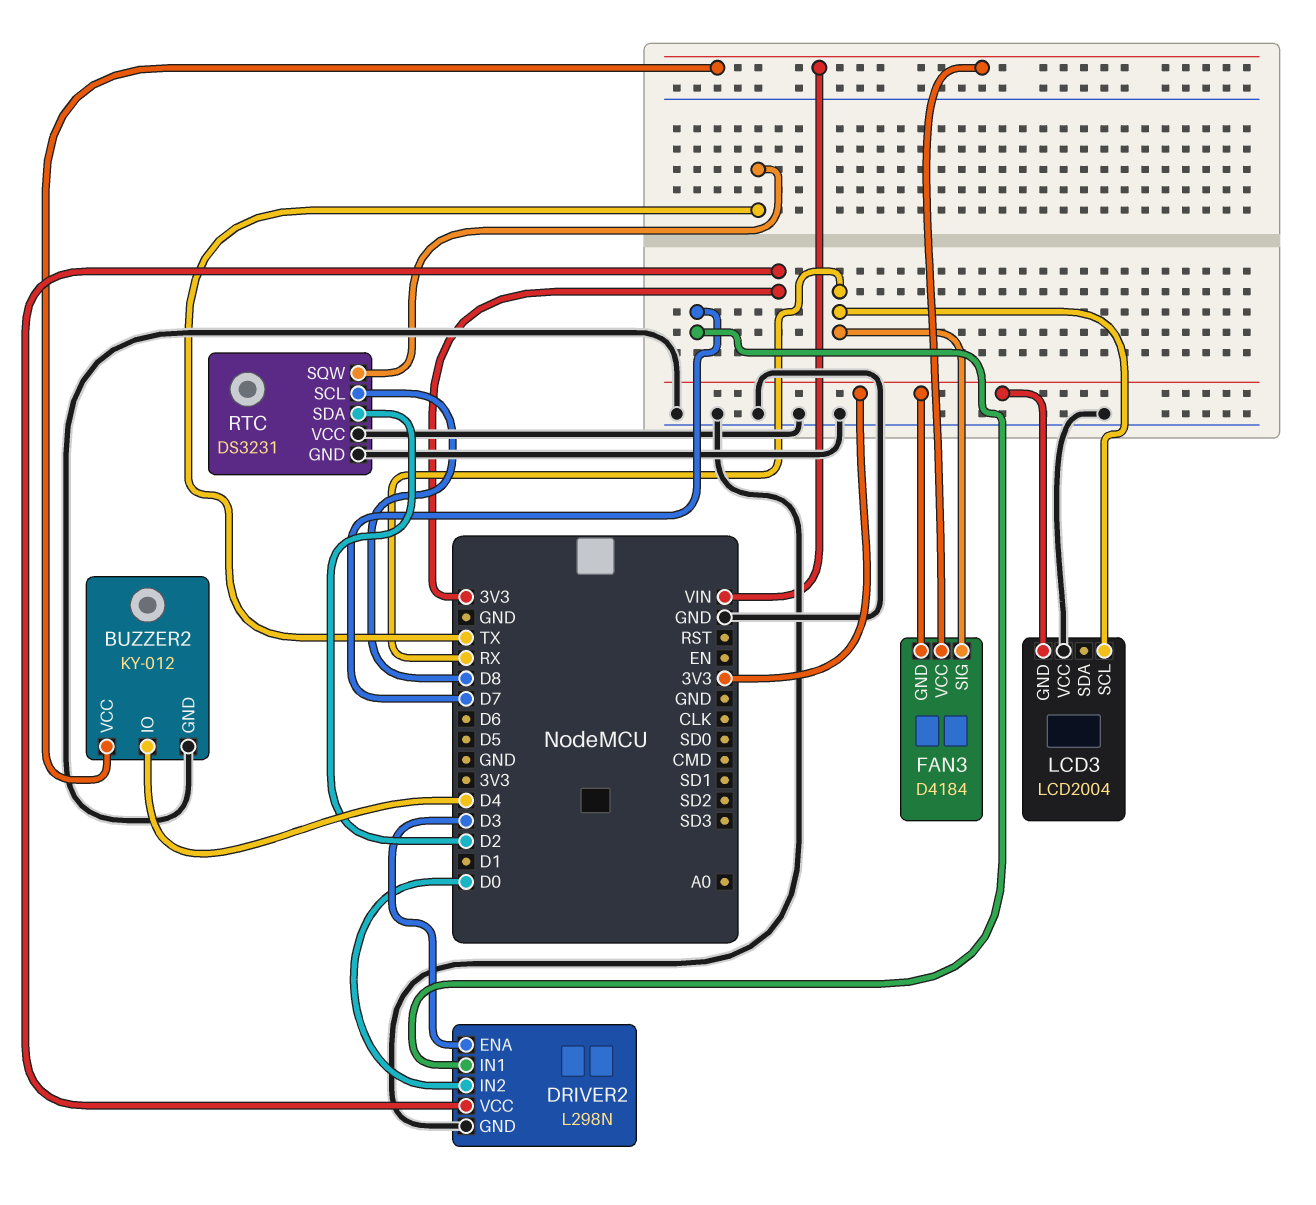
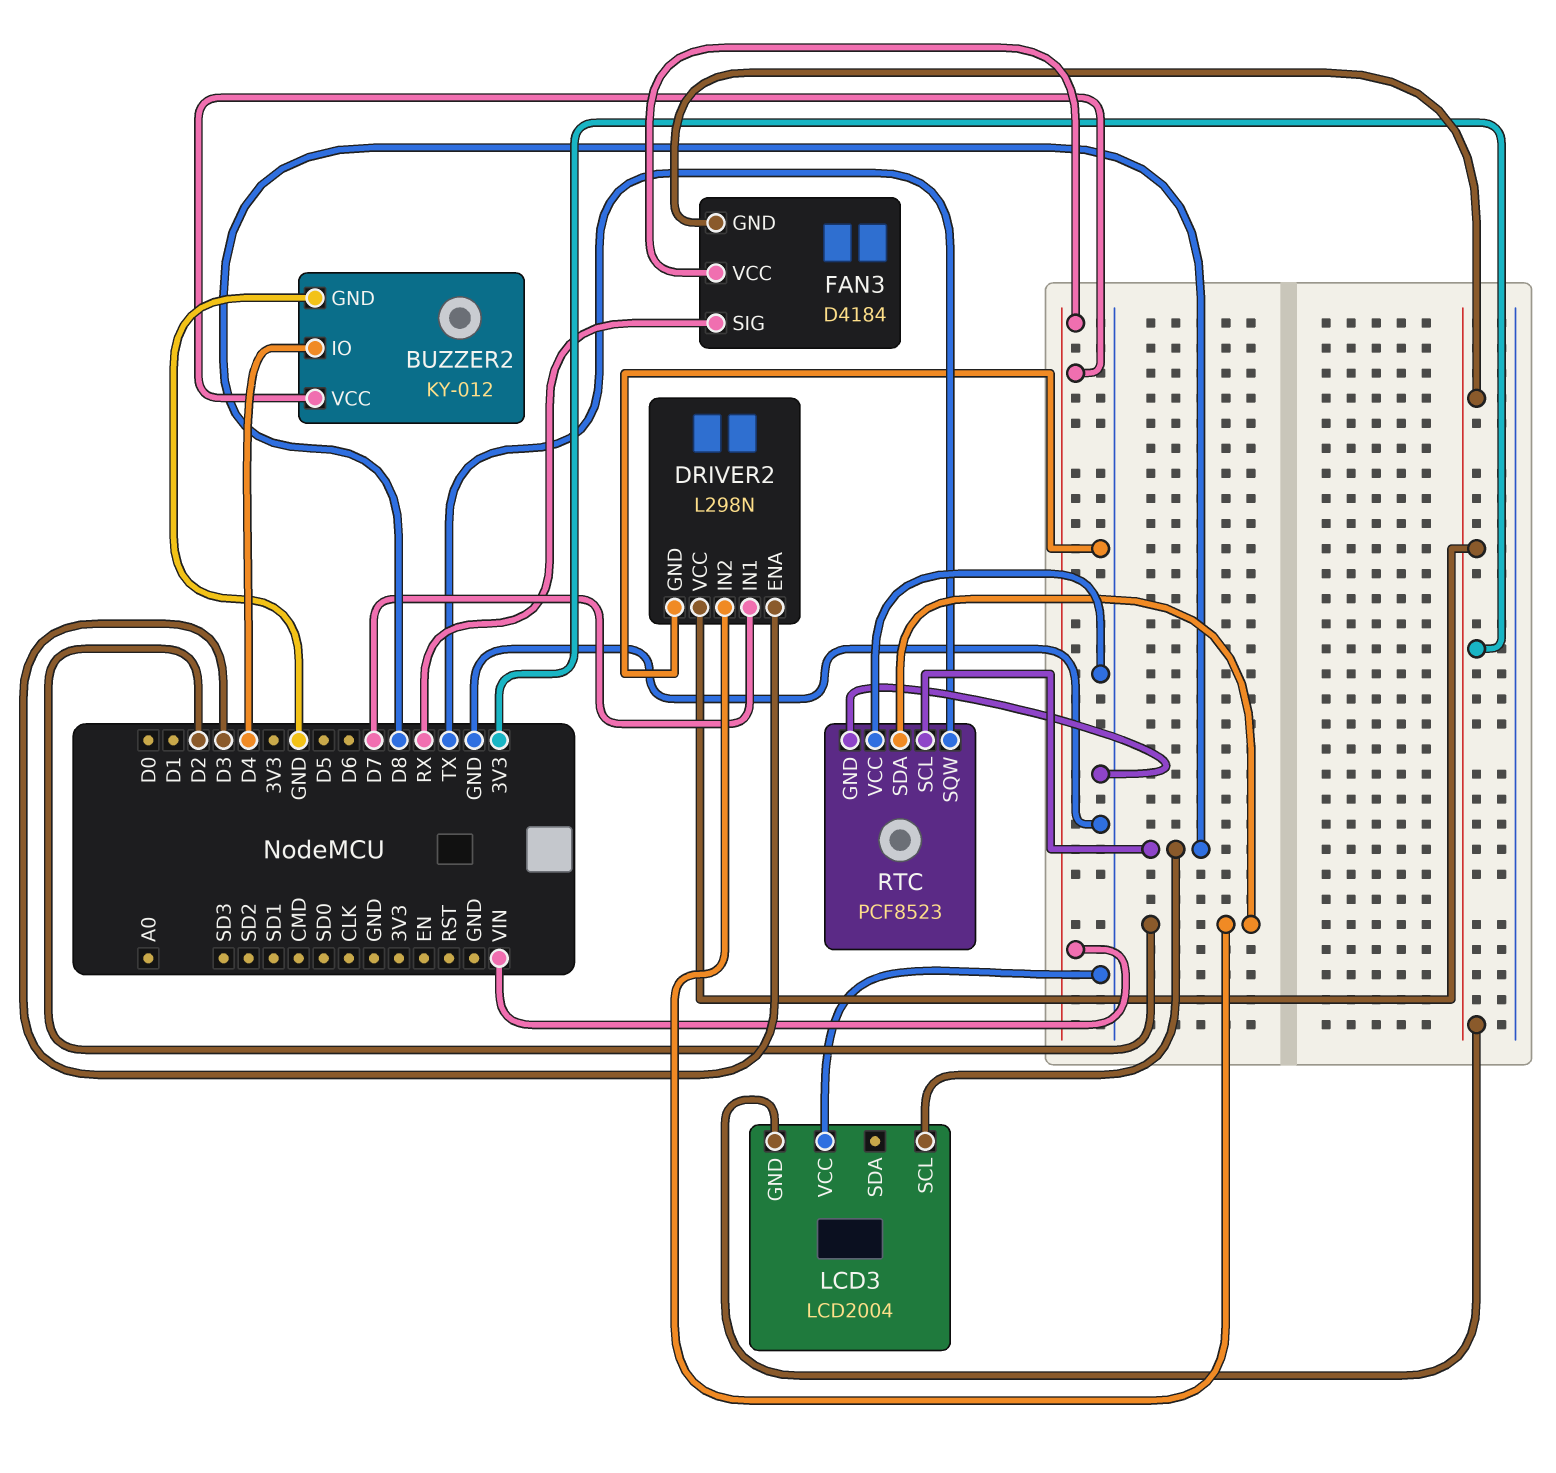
DRIVER2 pin IN2: D0 -> D2
LCD3 pin SCL: RX -> D8
RTC: DS3231 -> PCF8523

